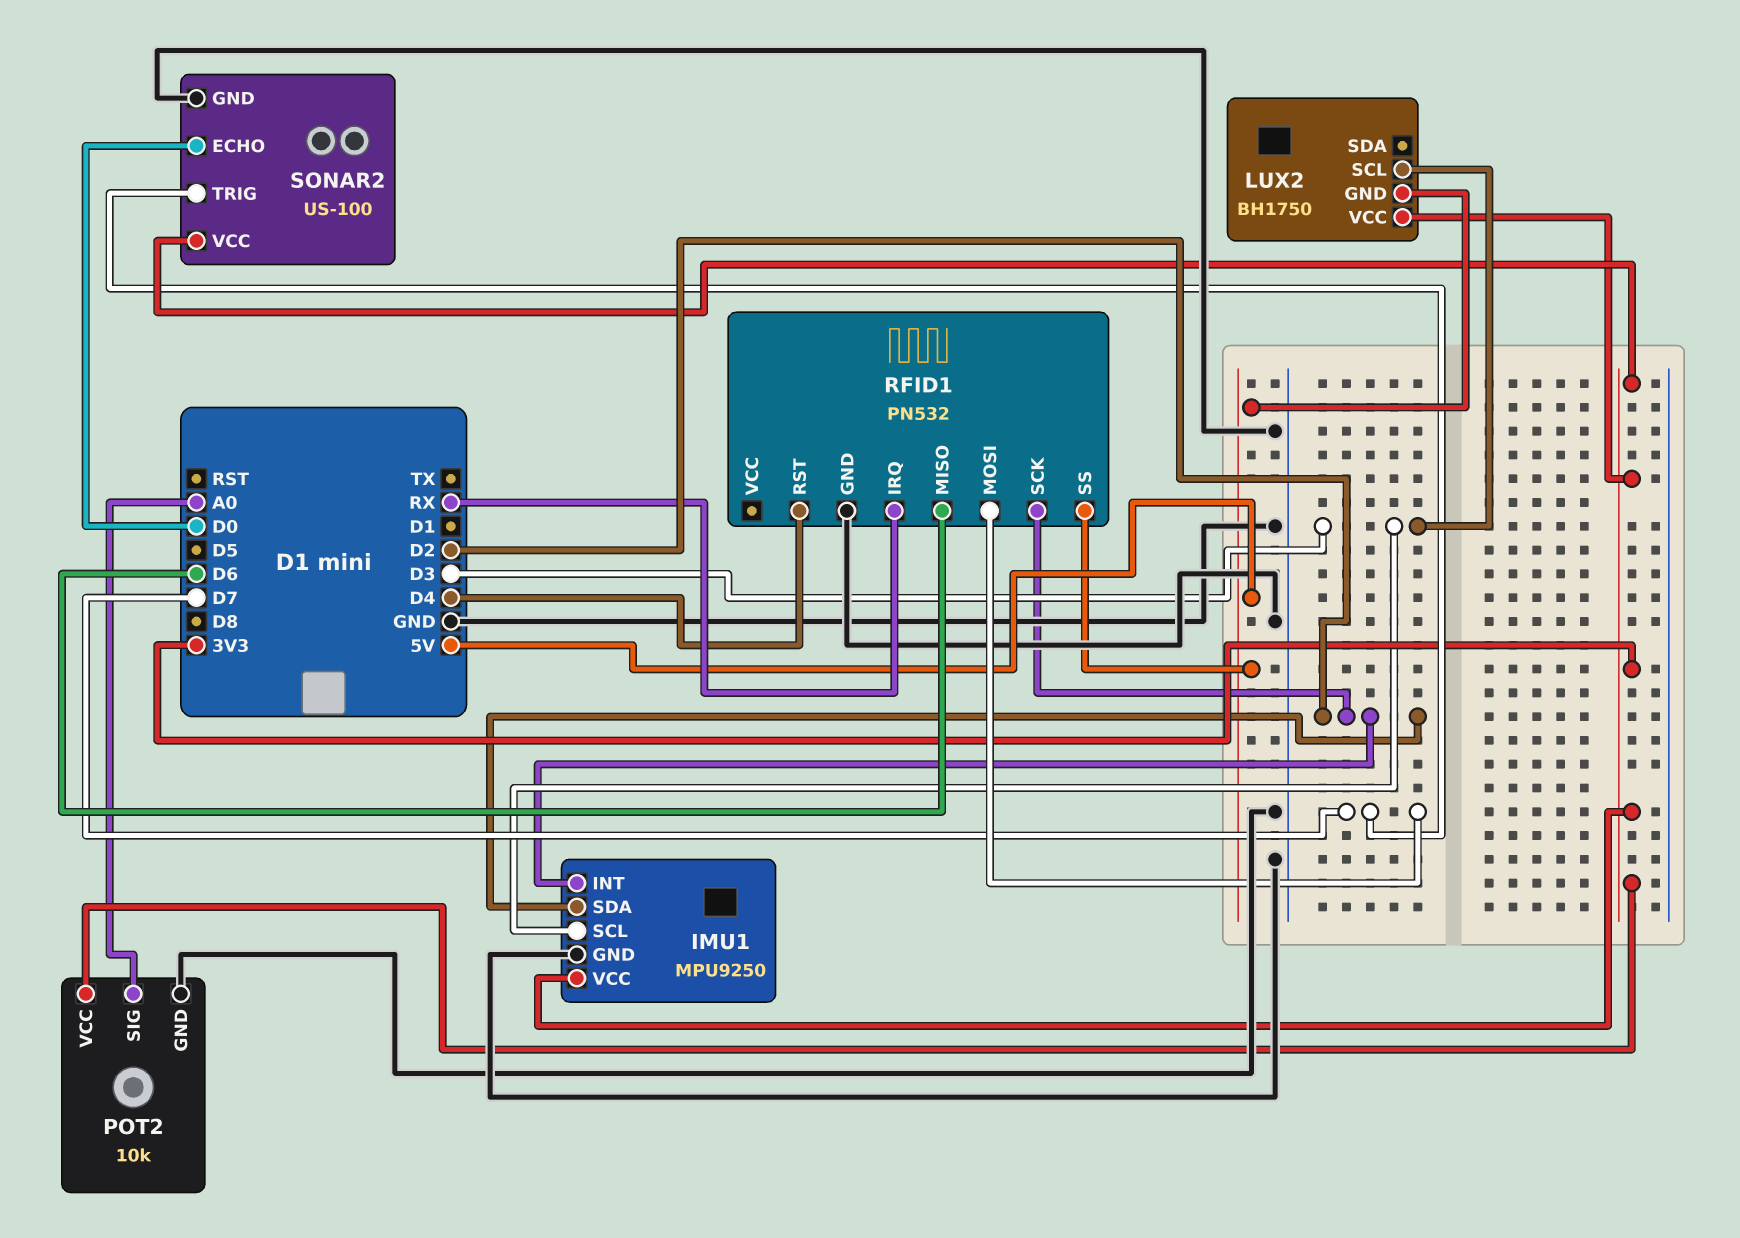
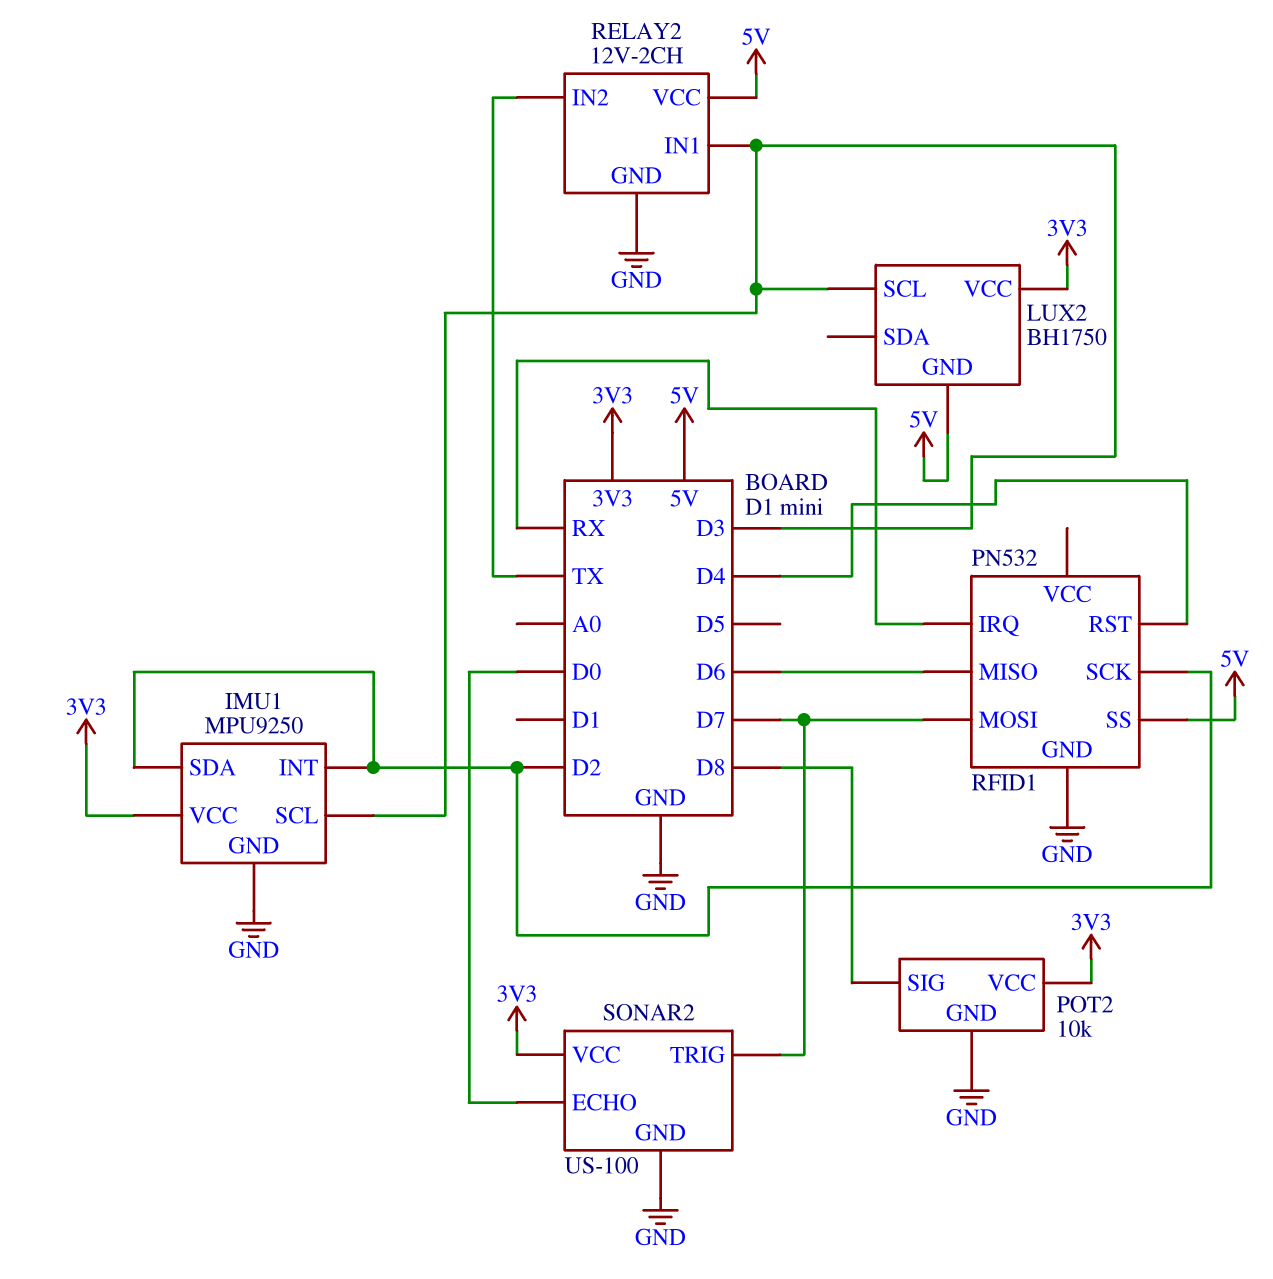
POT2 pin SIG: A0 -> D8
RELAY2: none -> 12V-2CH
RELAY2 pin GND: none -> GND
RELAY2 pin IN1: none -> D3
RELAY2 pin IN2: none -> TX
RELAY2 pin VCC: none -> 5V

